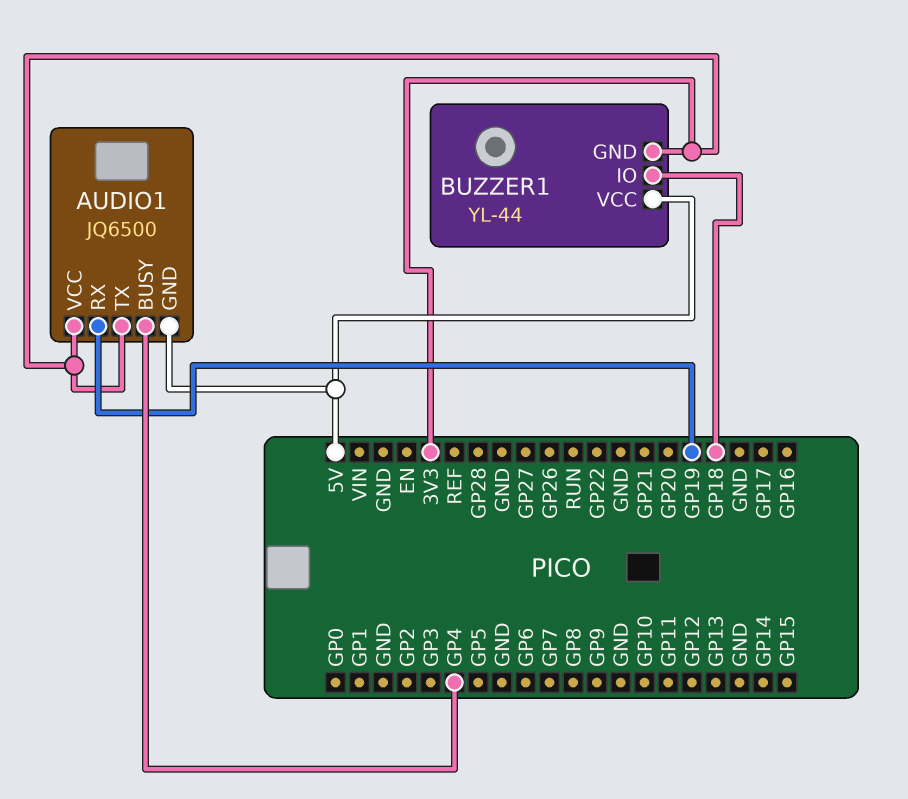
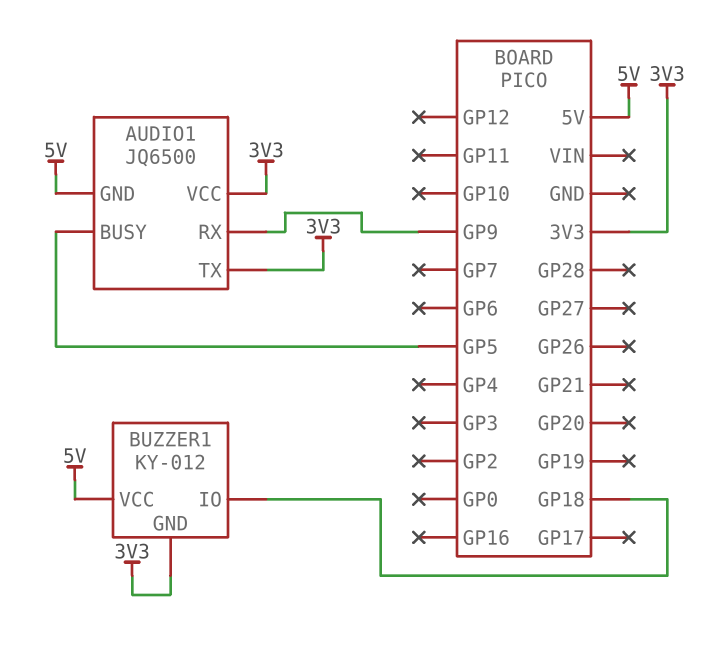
AUDIO1 pin BUSY: GP4 -> GP5
AUDIO1 pin RX: GP19 -> GP9
BUZZER1: YL-44 -> KY-012

